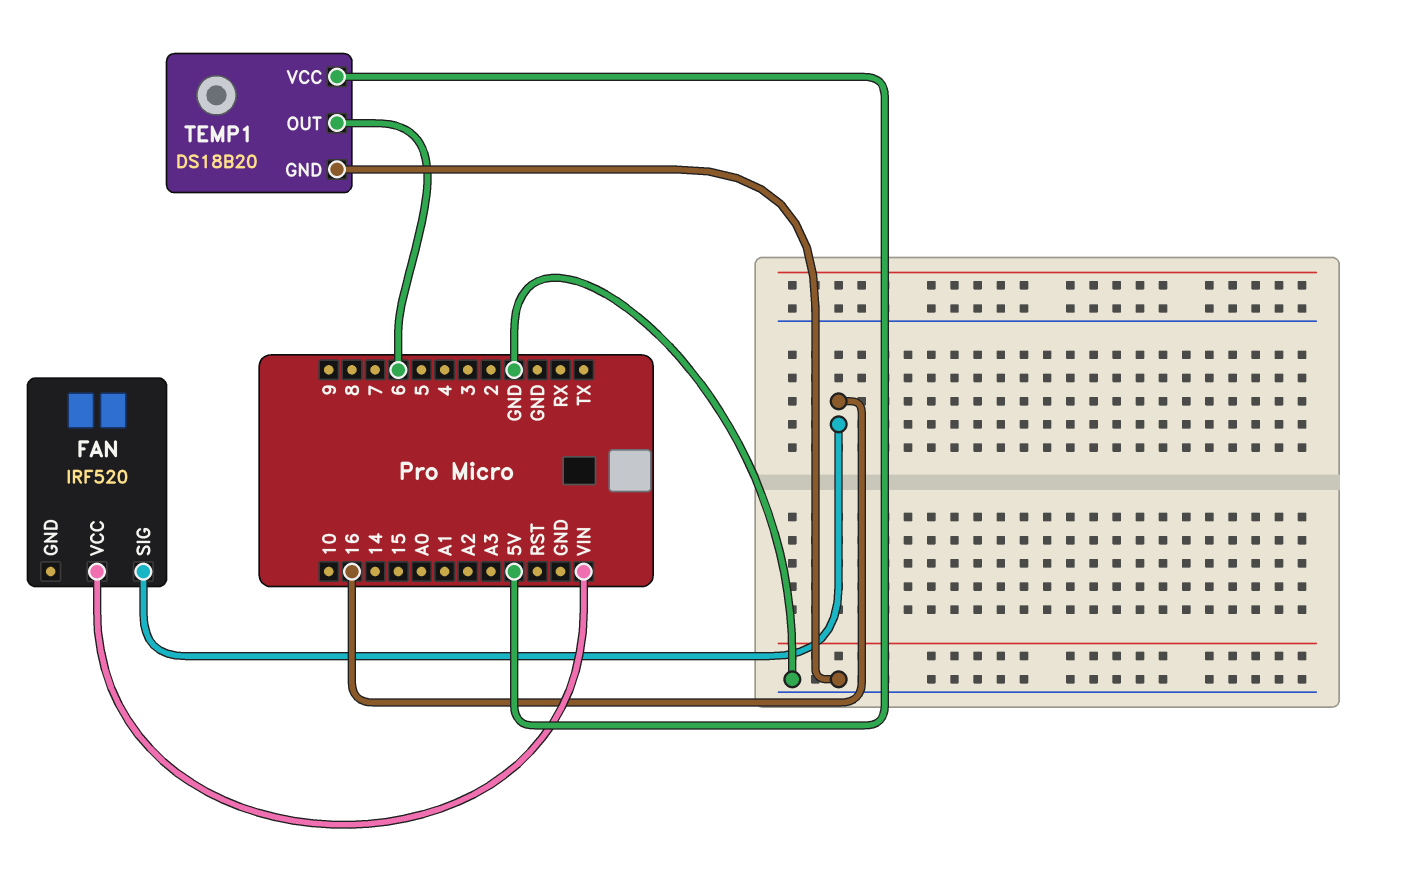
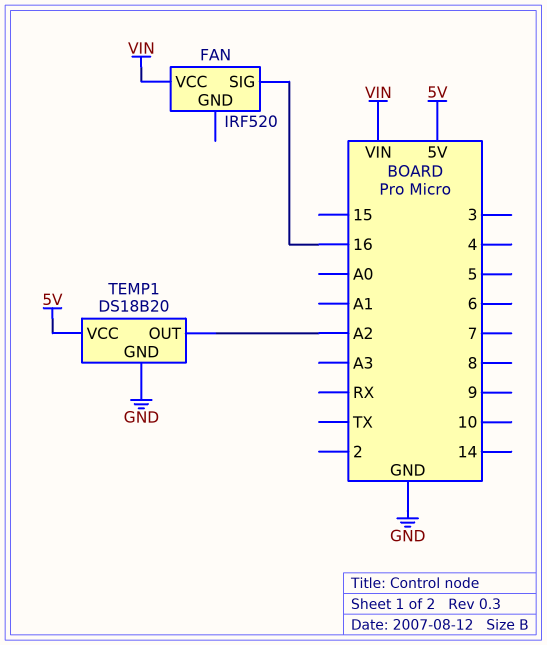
TEMP1 pin OUT: 6 -> A2

